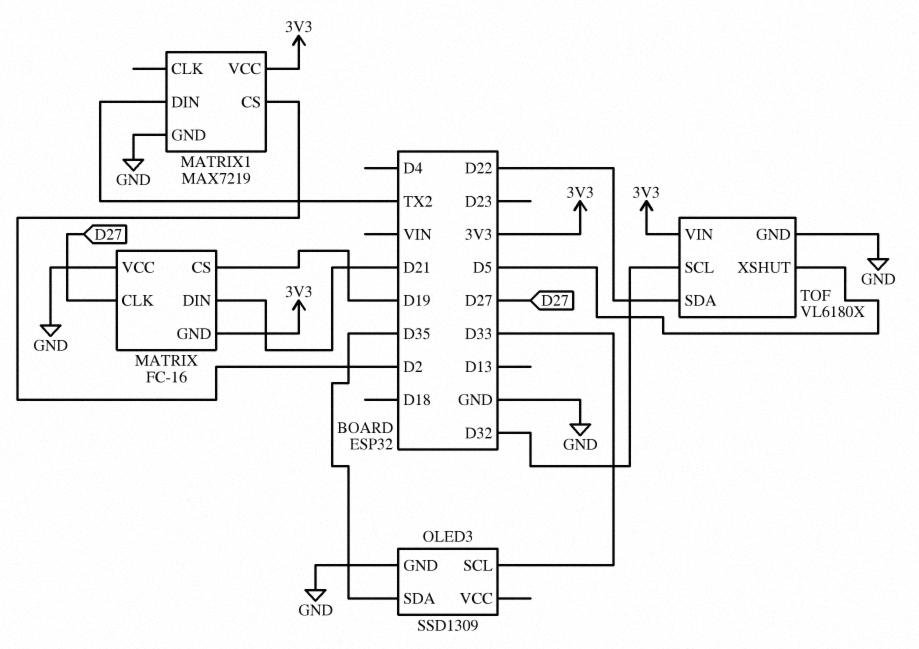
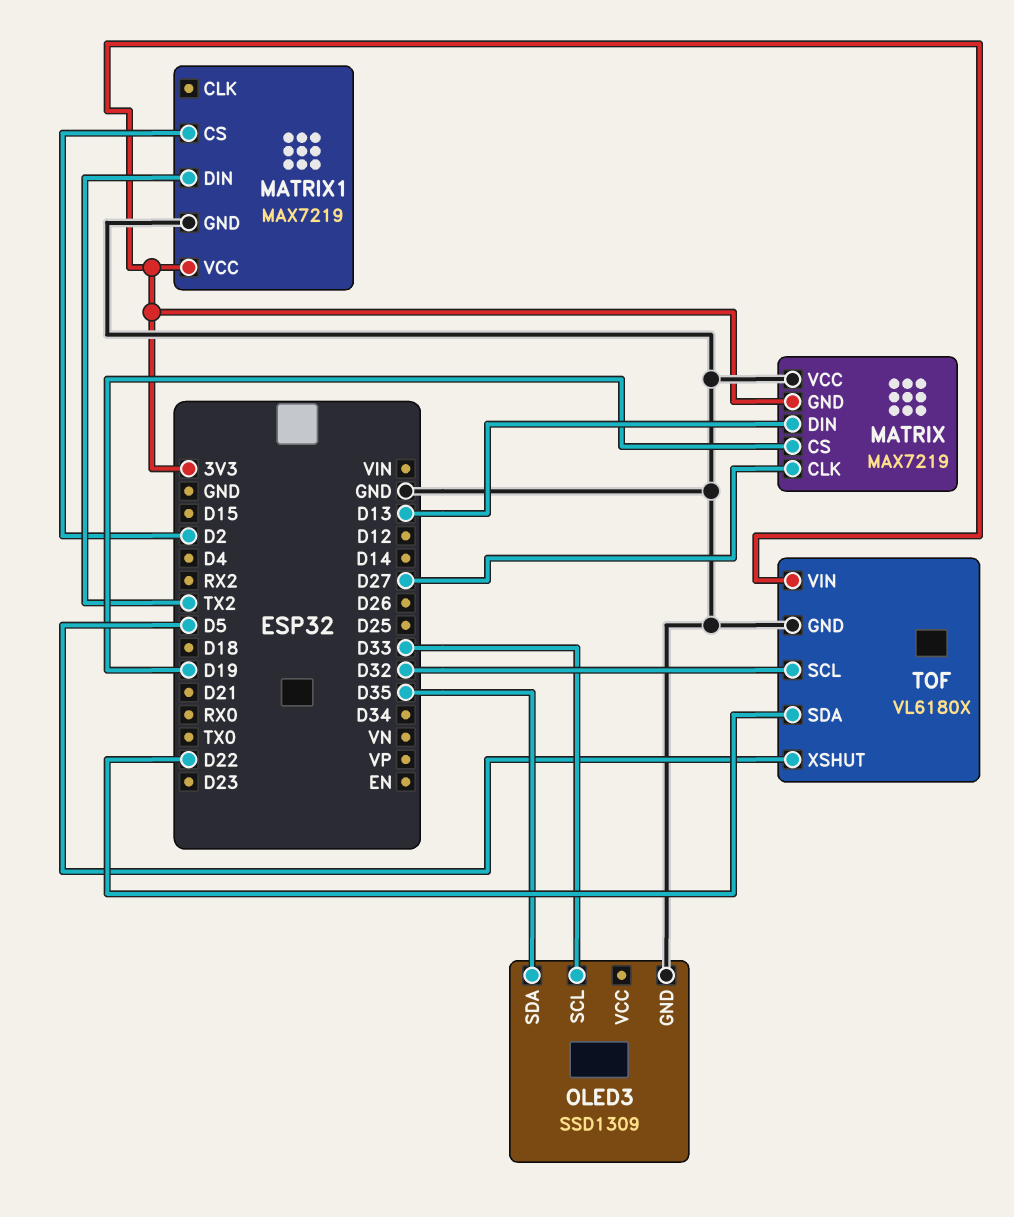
MATRIX: FC-16 -> MAX7219
MATRIX pin DIN: D21 -> D13

